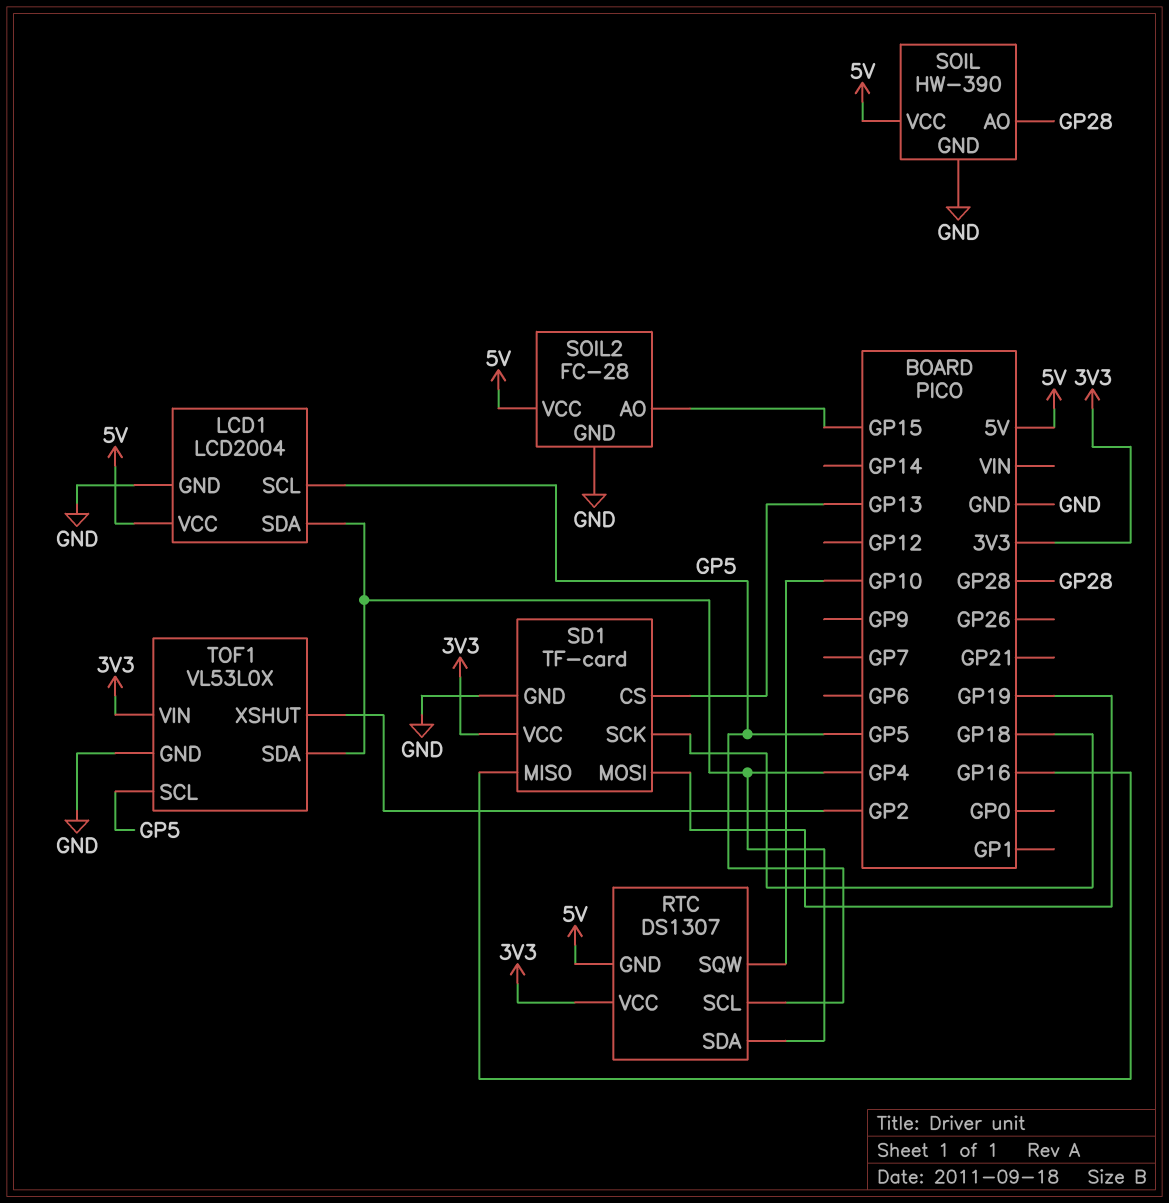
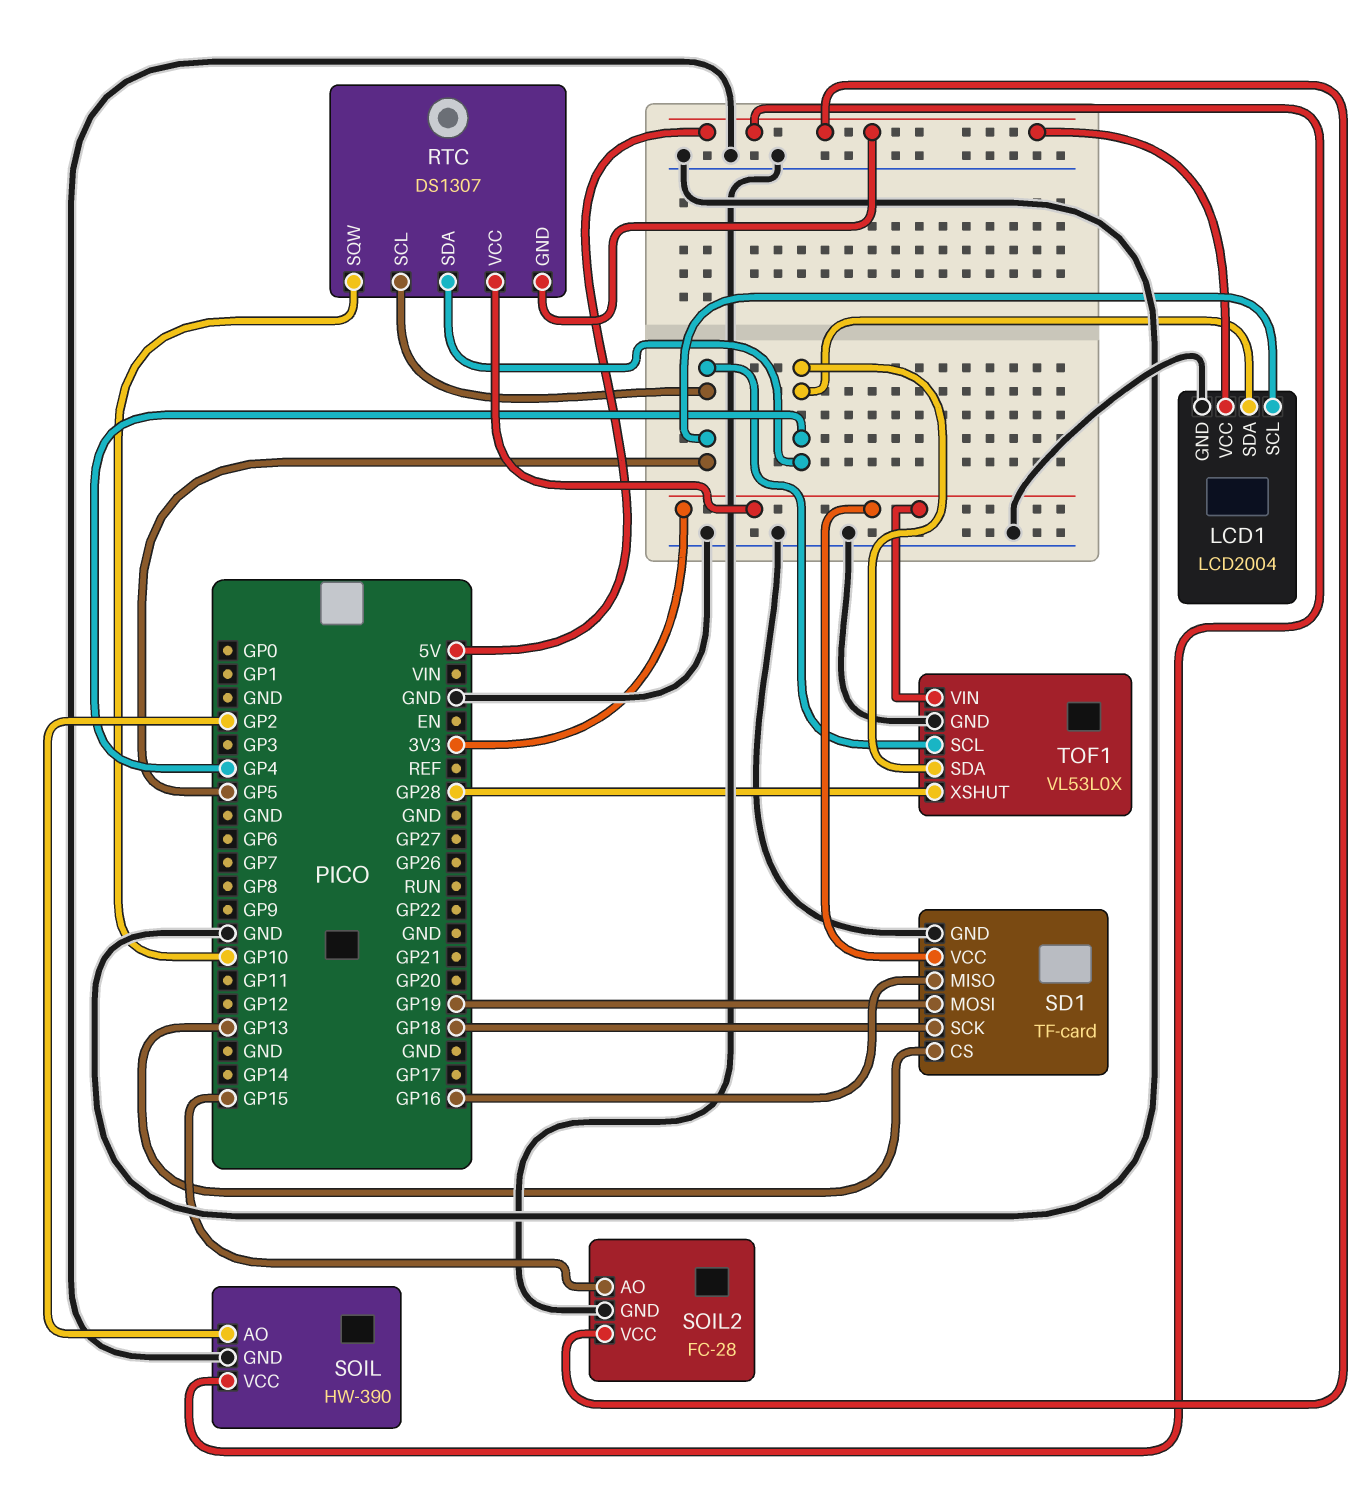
SOIL pin AO: GP28 -> GP2
TOF1 pin XSHUT: GP2 -> GP28

